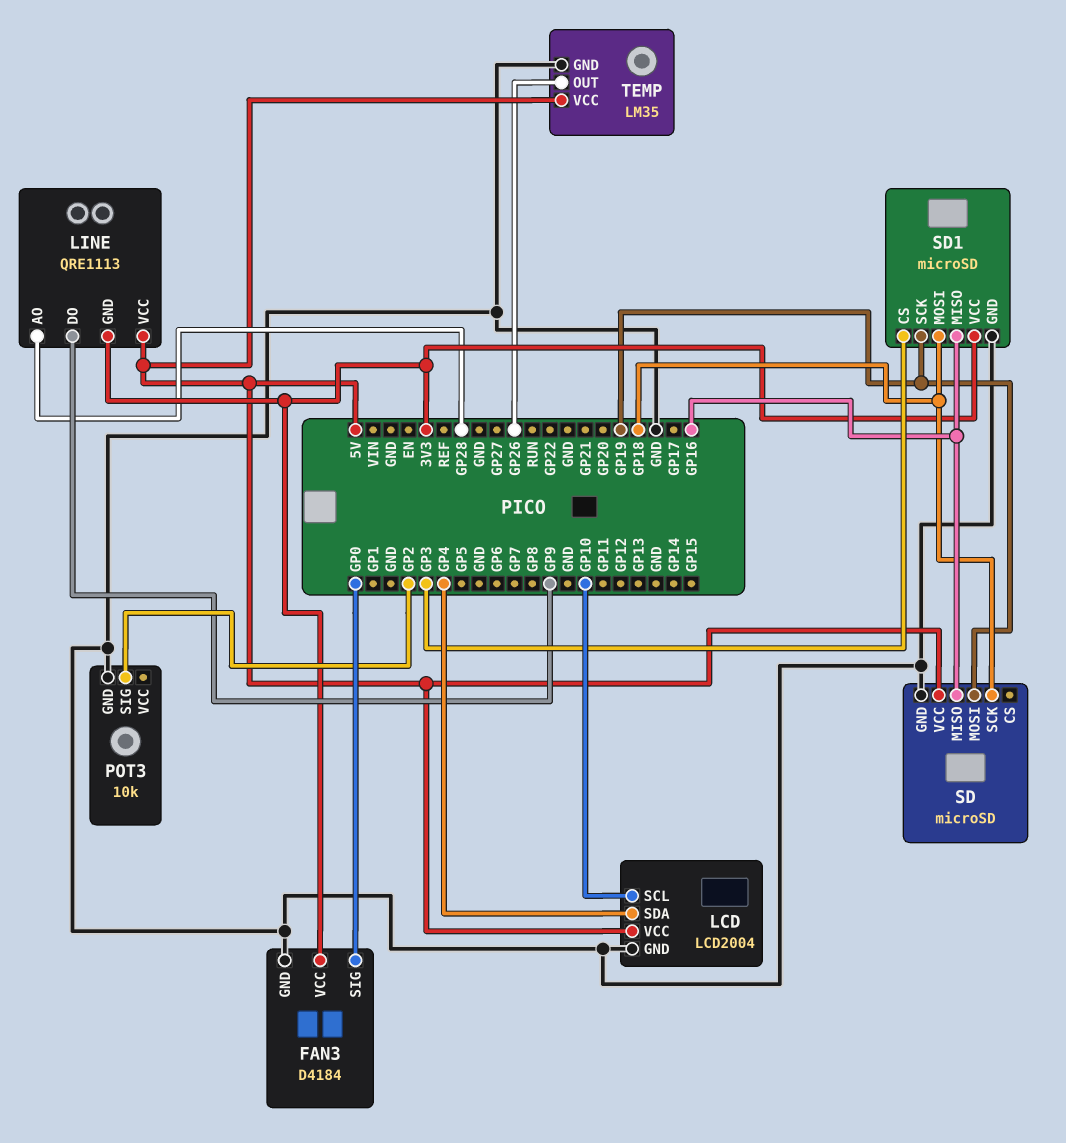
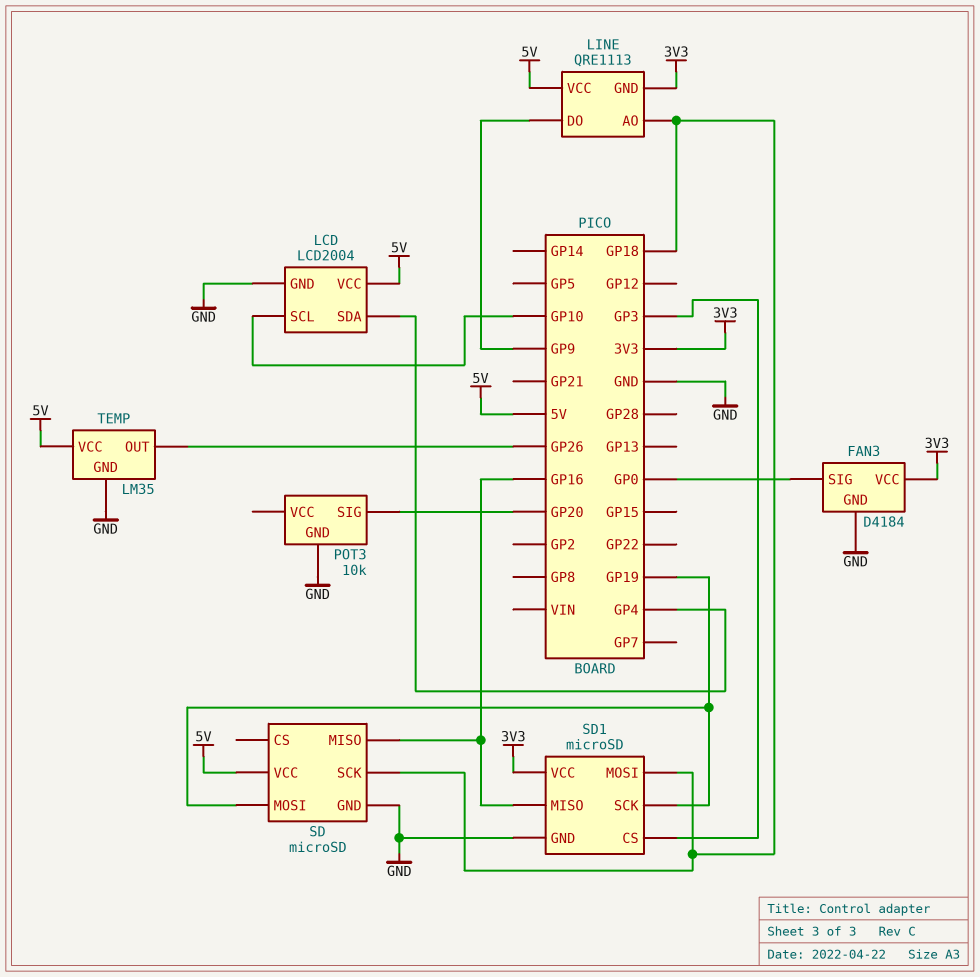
LINE pin AO: GP28 -> GP18
POT3 pin SIG: GP2 -> GP20

